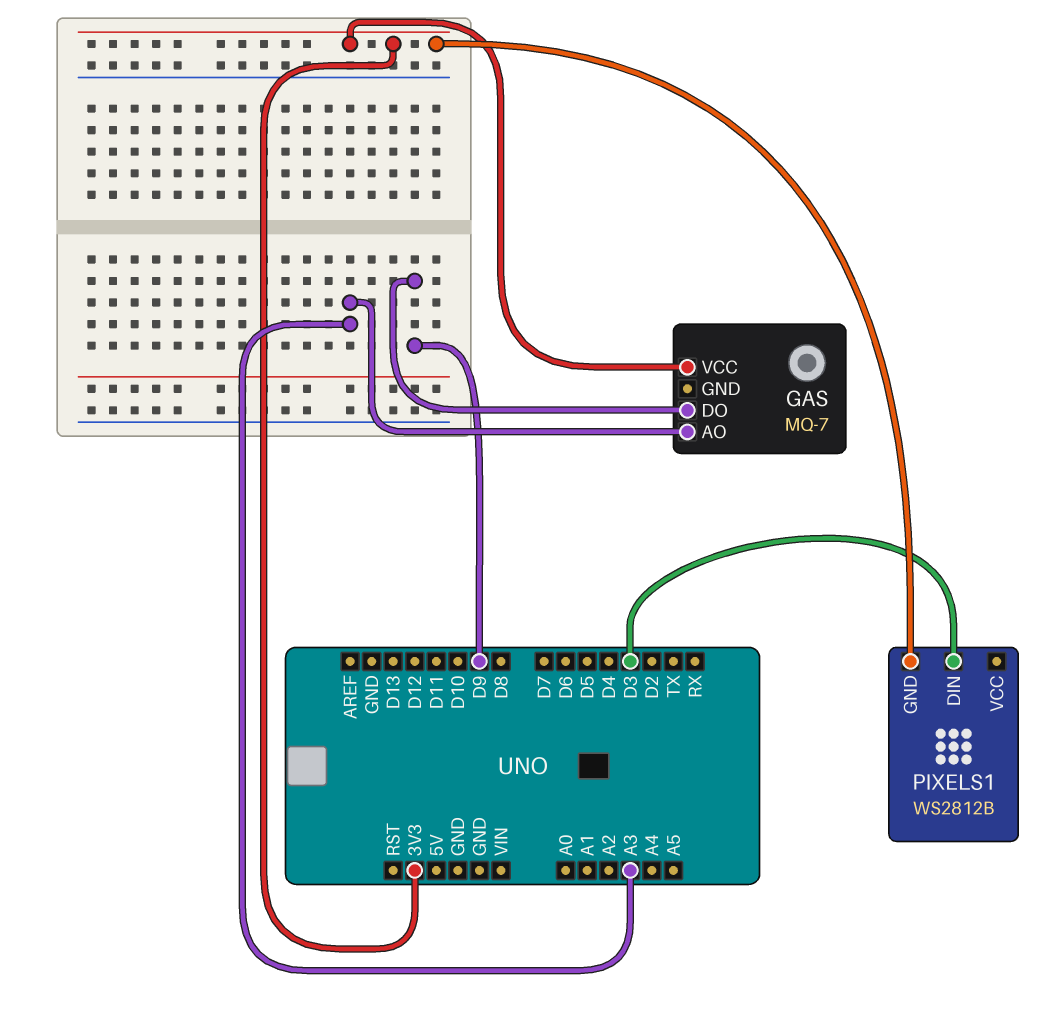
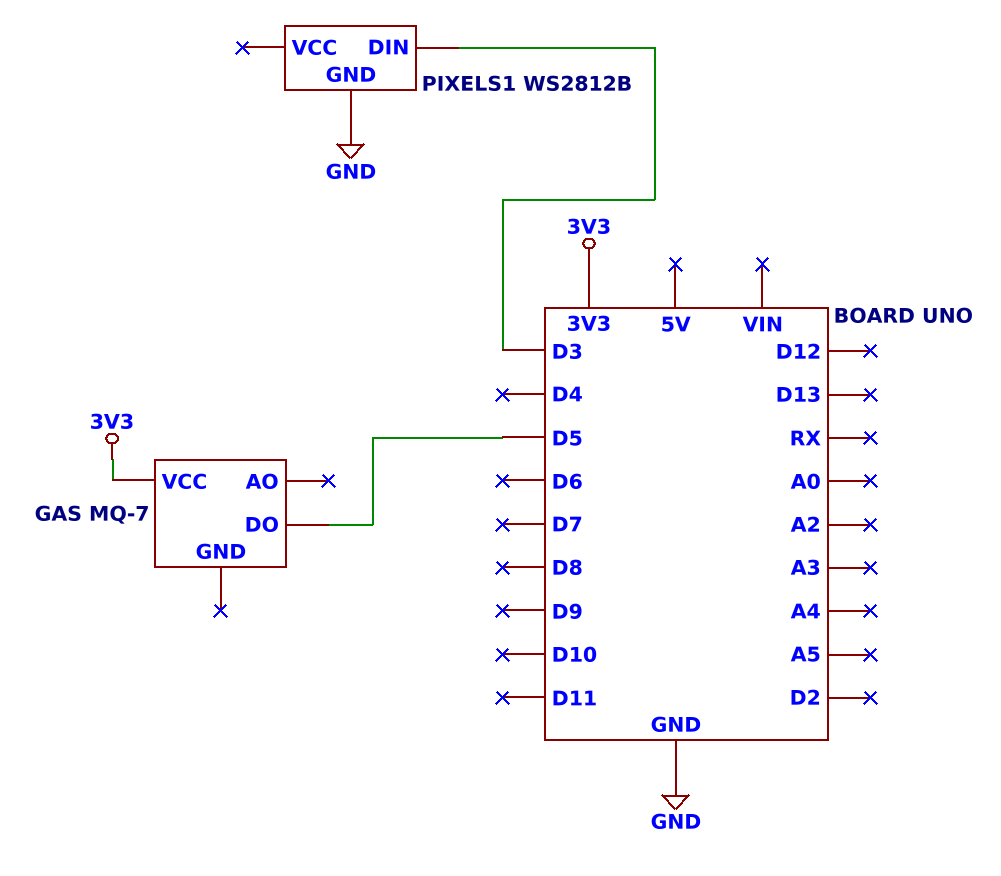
GAS pin AO: A3 -> none
GAS pin DO: D9 -> D5
PIXELS1 pin GND: 3V3 -> GND

